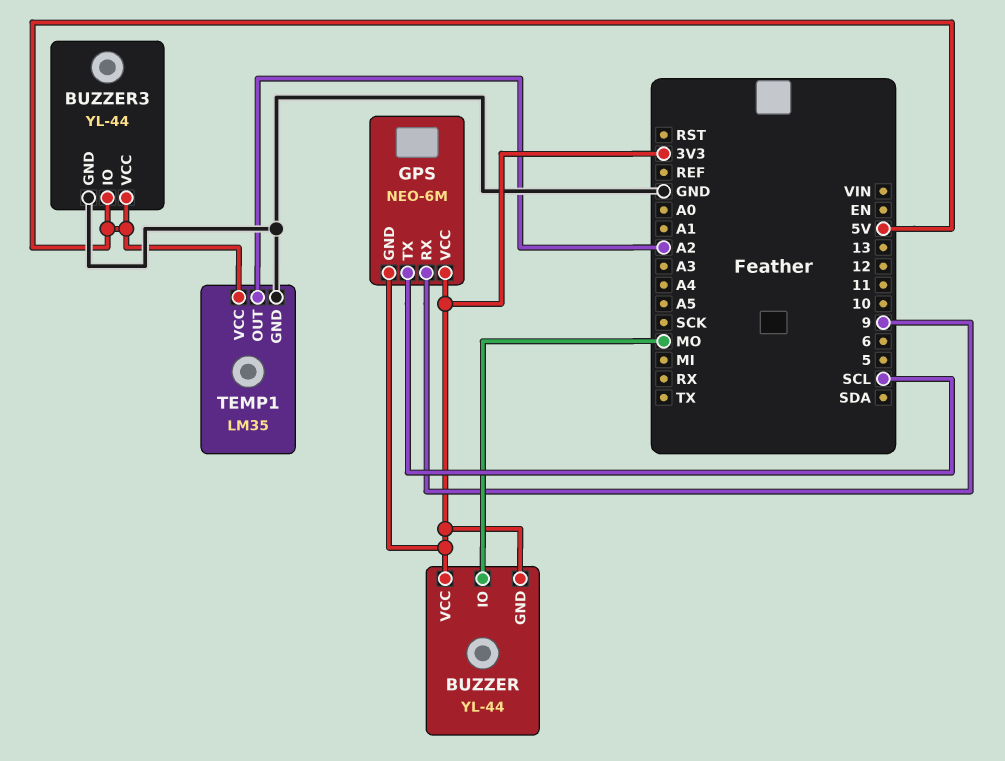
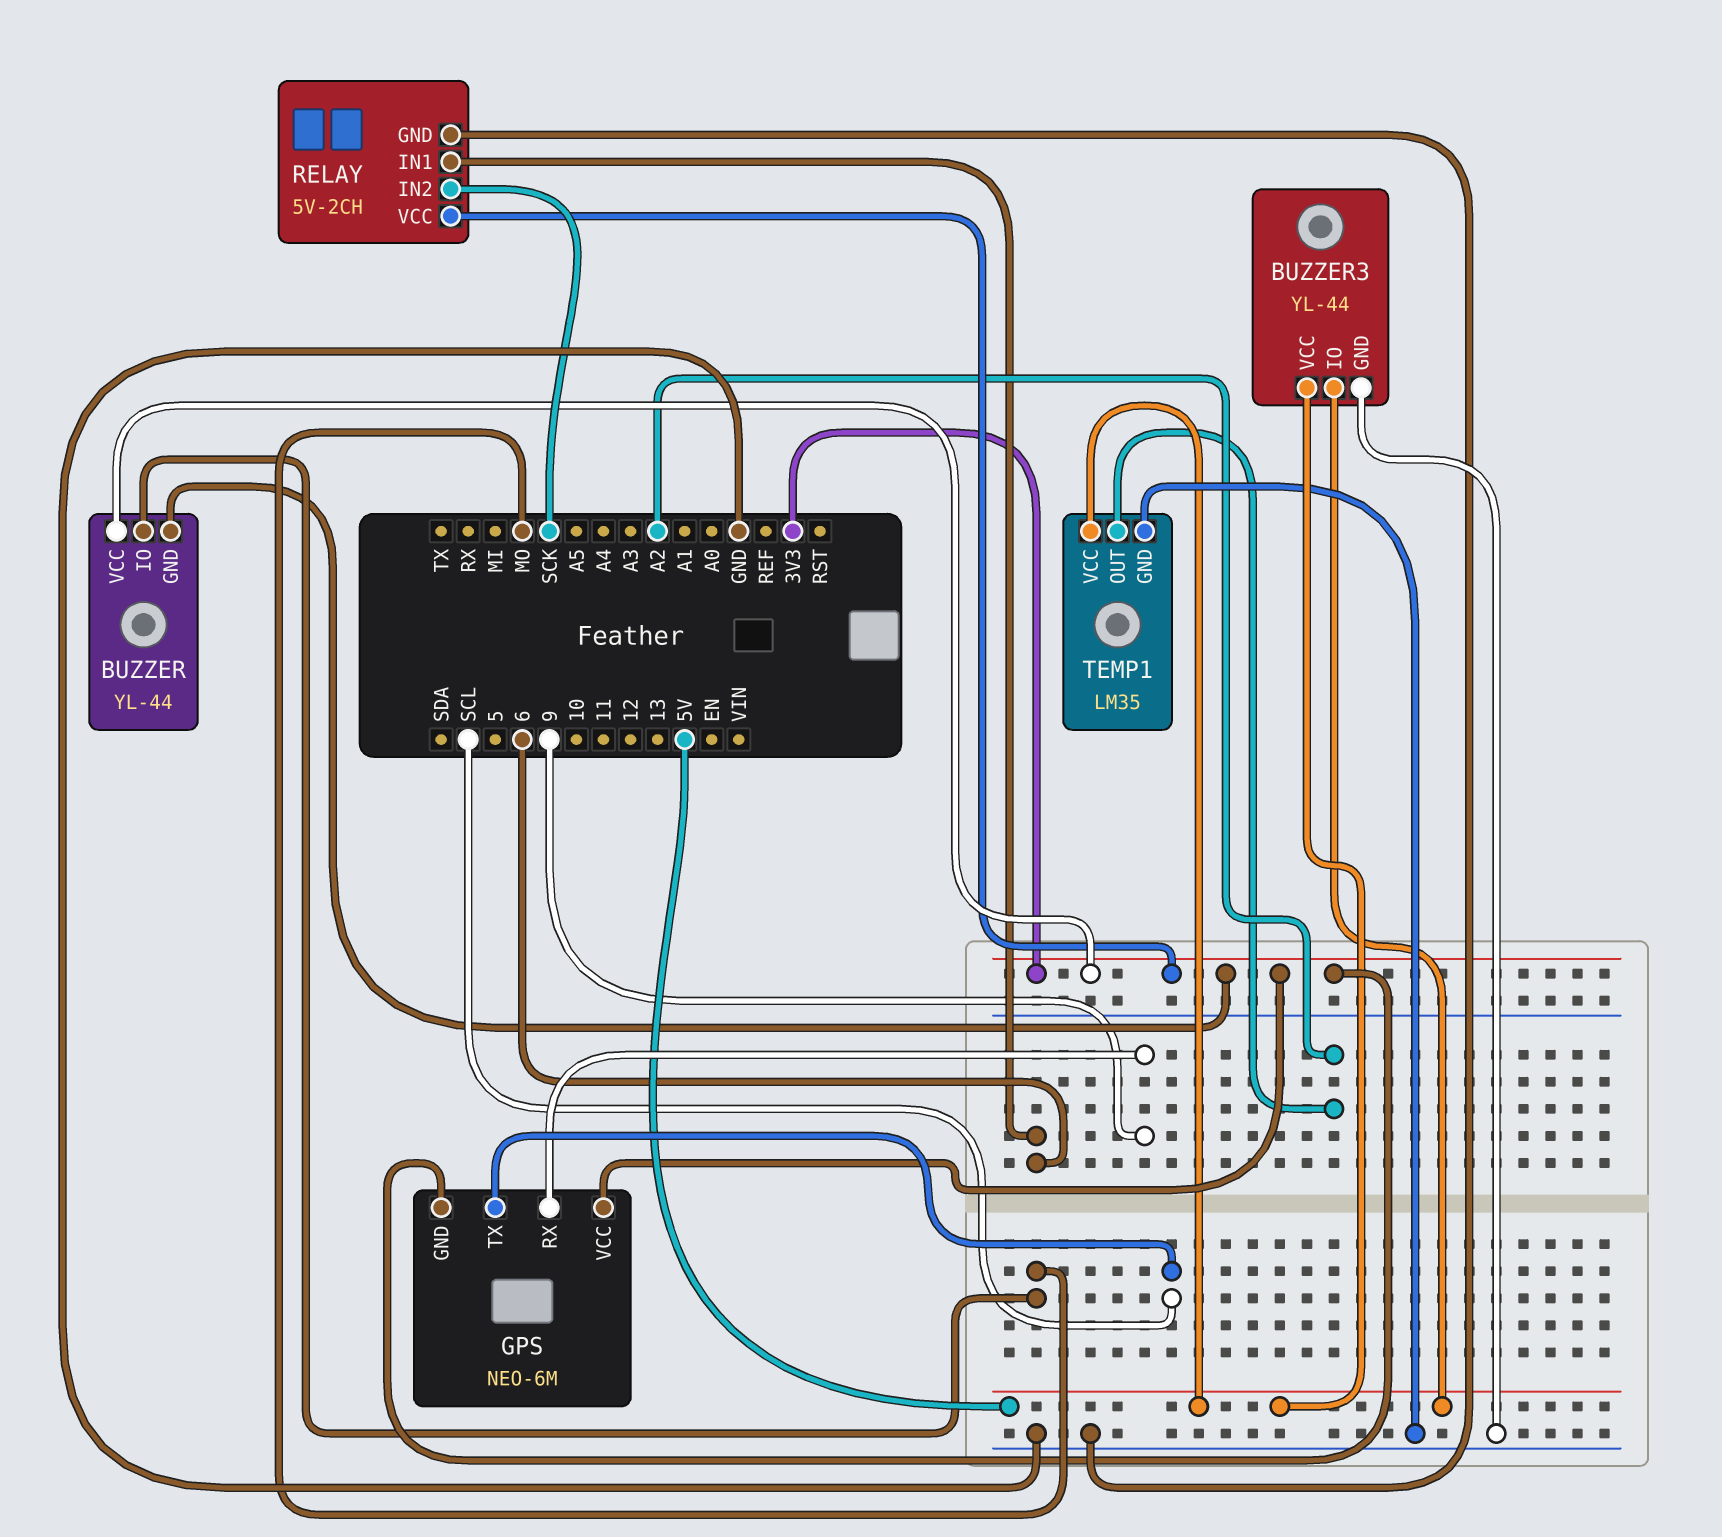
RELAY: none -> 5V-2CH
RELAY pin GND: none -> GND
RELAY pin IN1: none -> 6
RELAY pin IN2: none -> SCK
RELAY pin VCC: none -> 3V3

